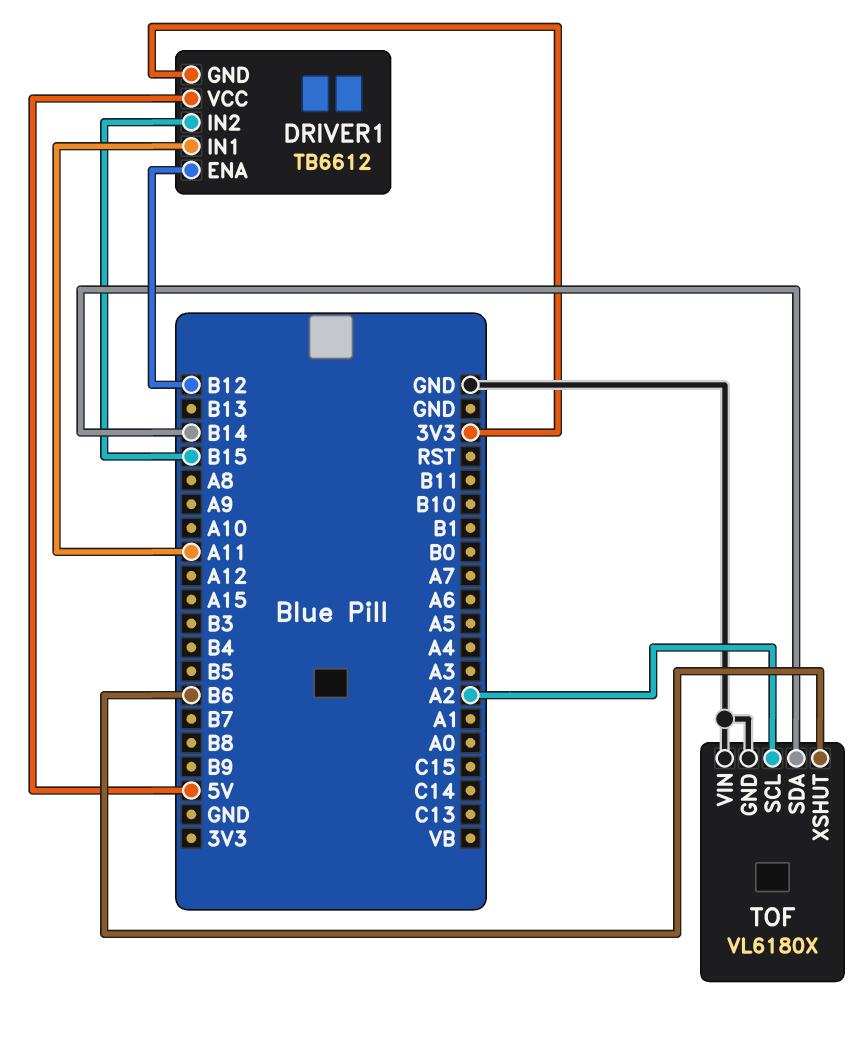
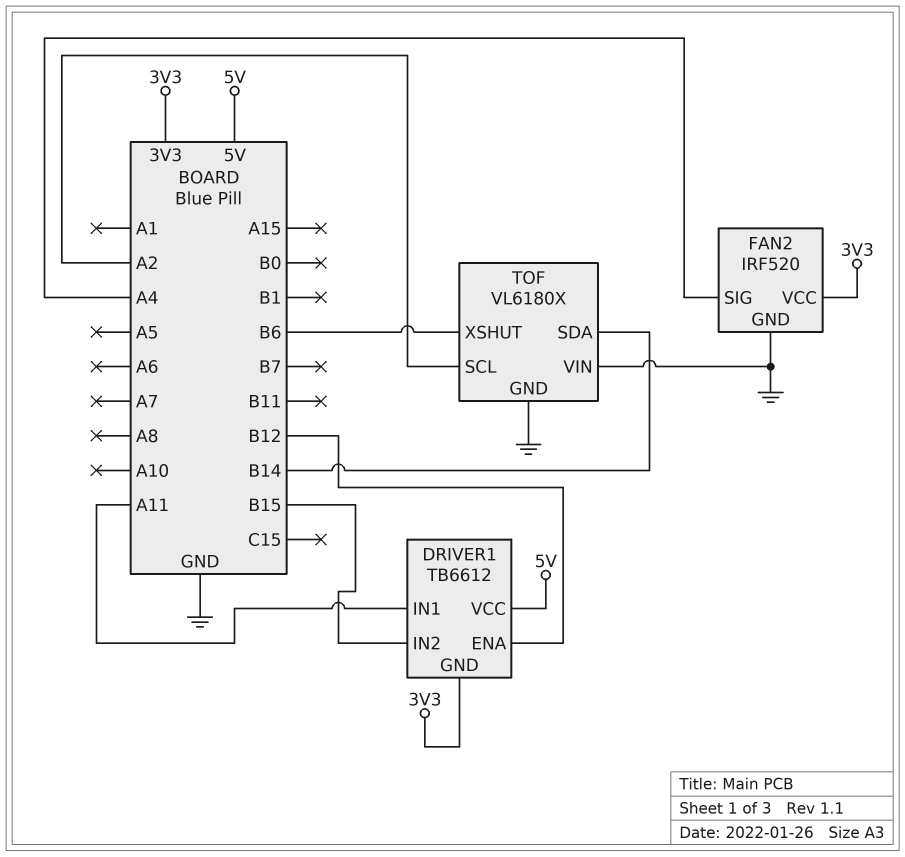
FAN2: none -> IRF520
FAN2 pin GND: none -> GND
FAN2 pin SIG: none -> A4
FAN2 pin VCC: none -> 3V3

